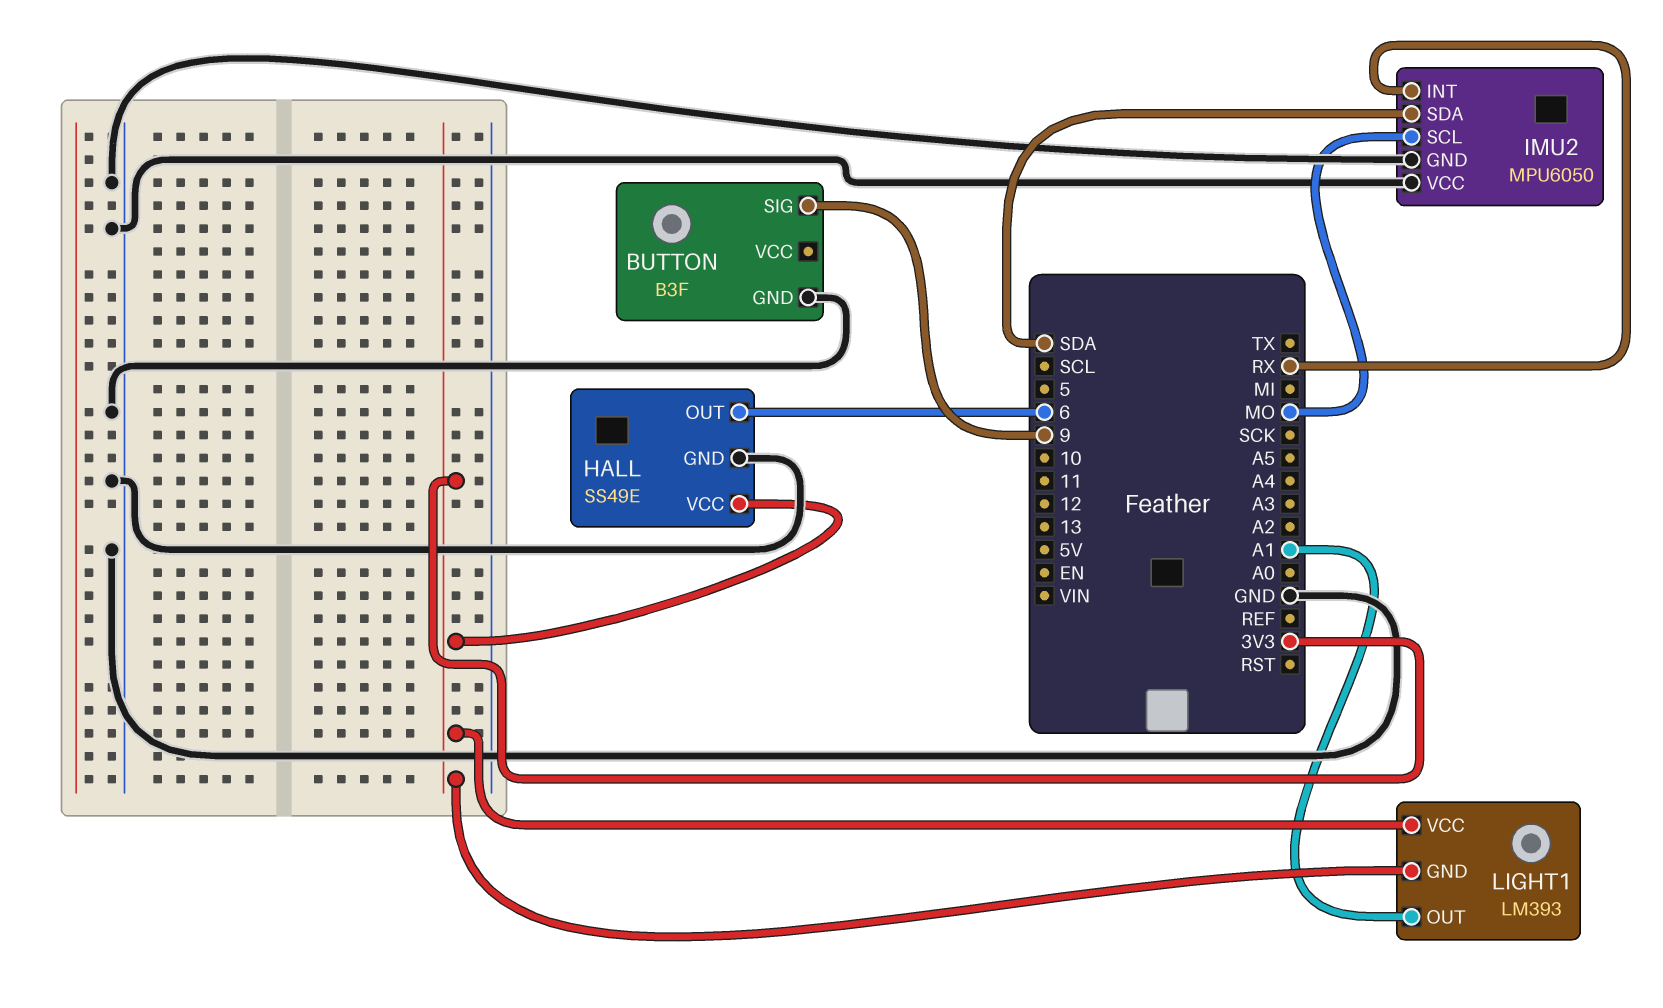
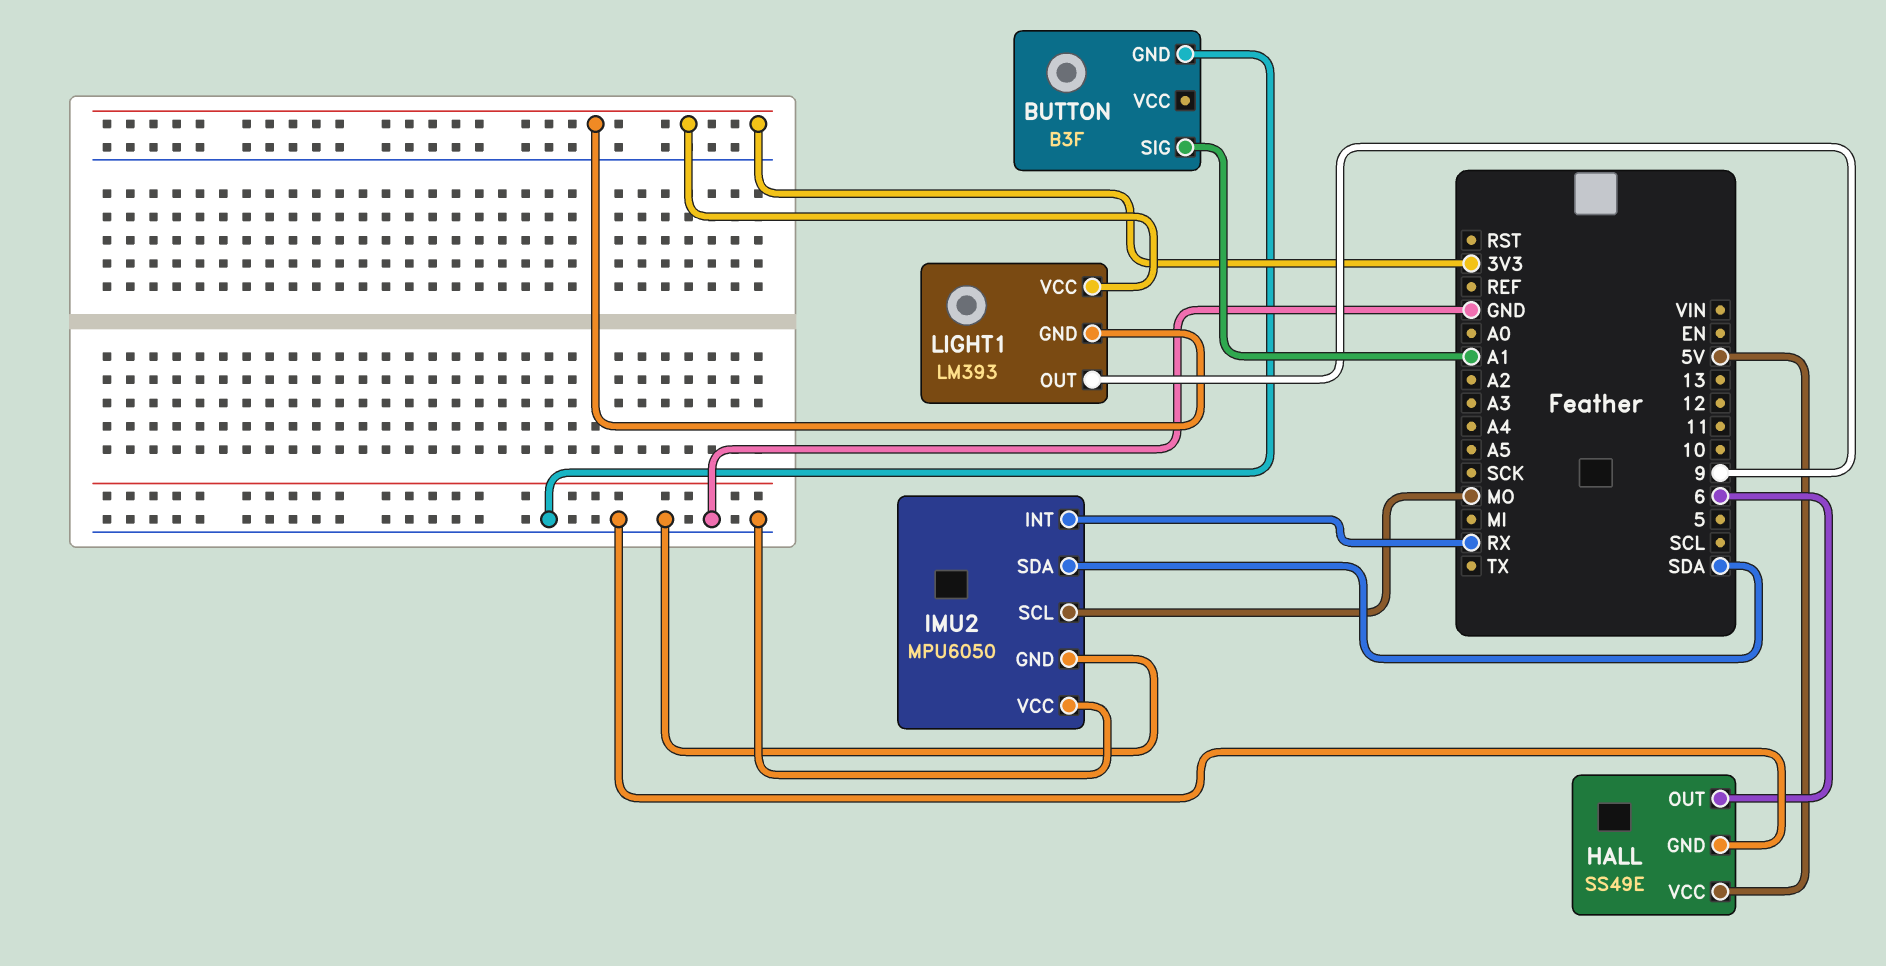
BUTTON pin SIG: 9 -> A1
HALL pin VCC: 3V3 -> 5V
LIGHT1 pin OUT: A1 -> 9

